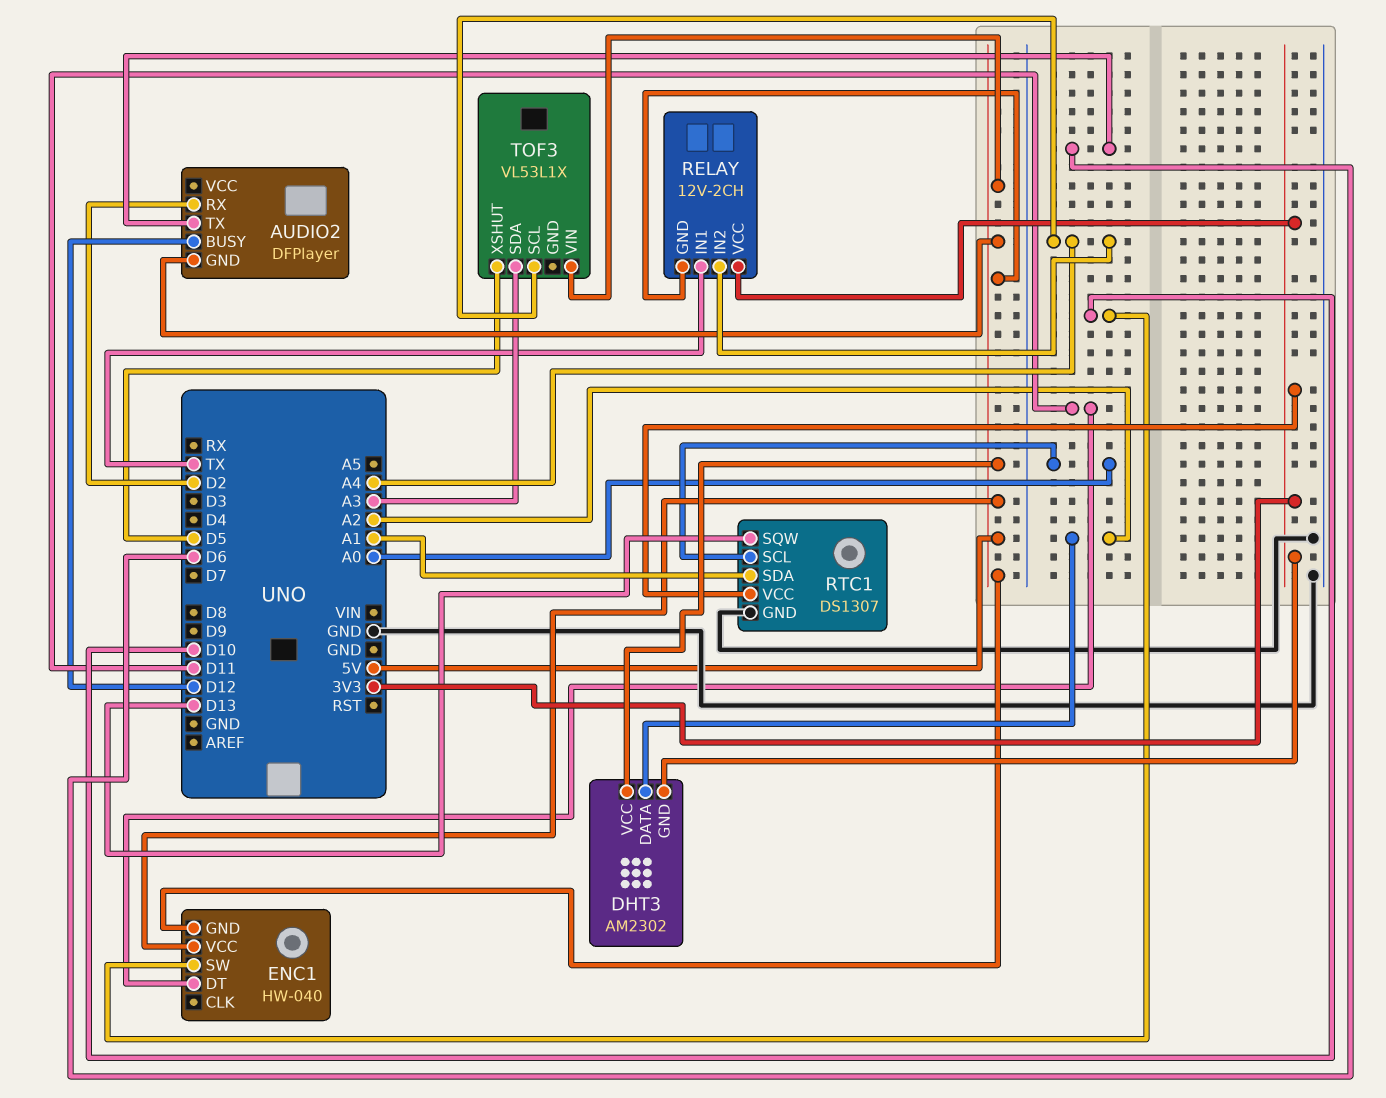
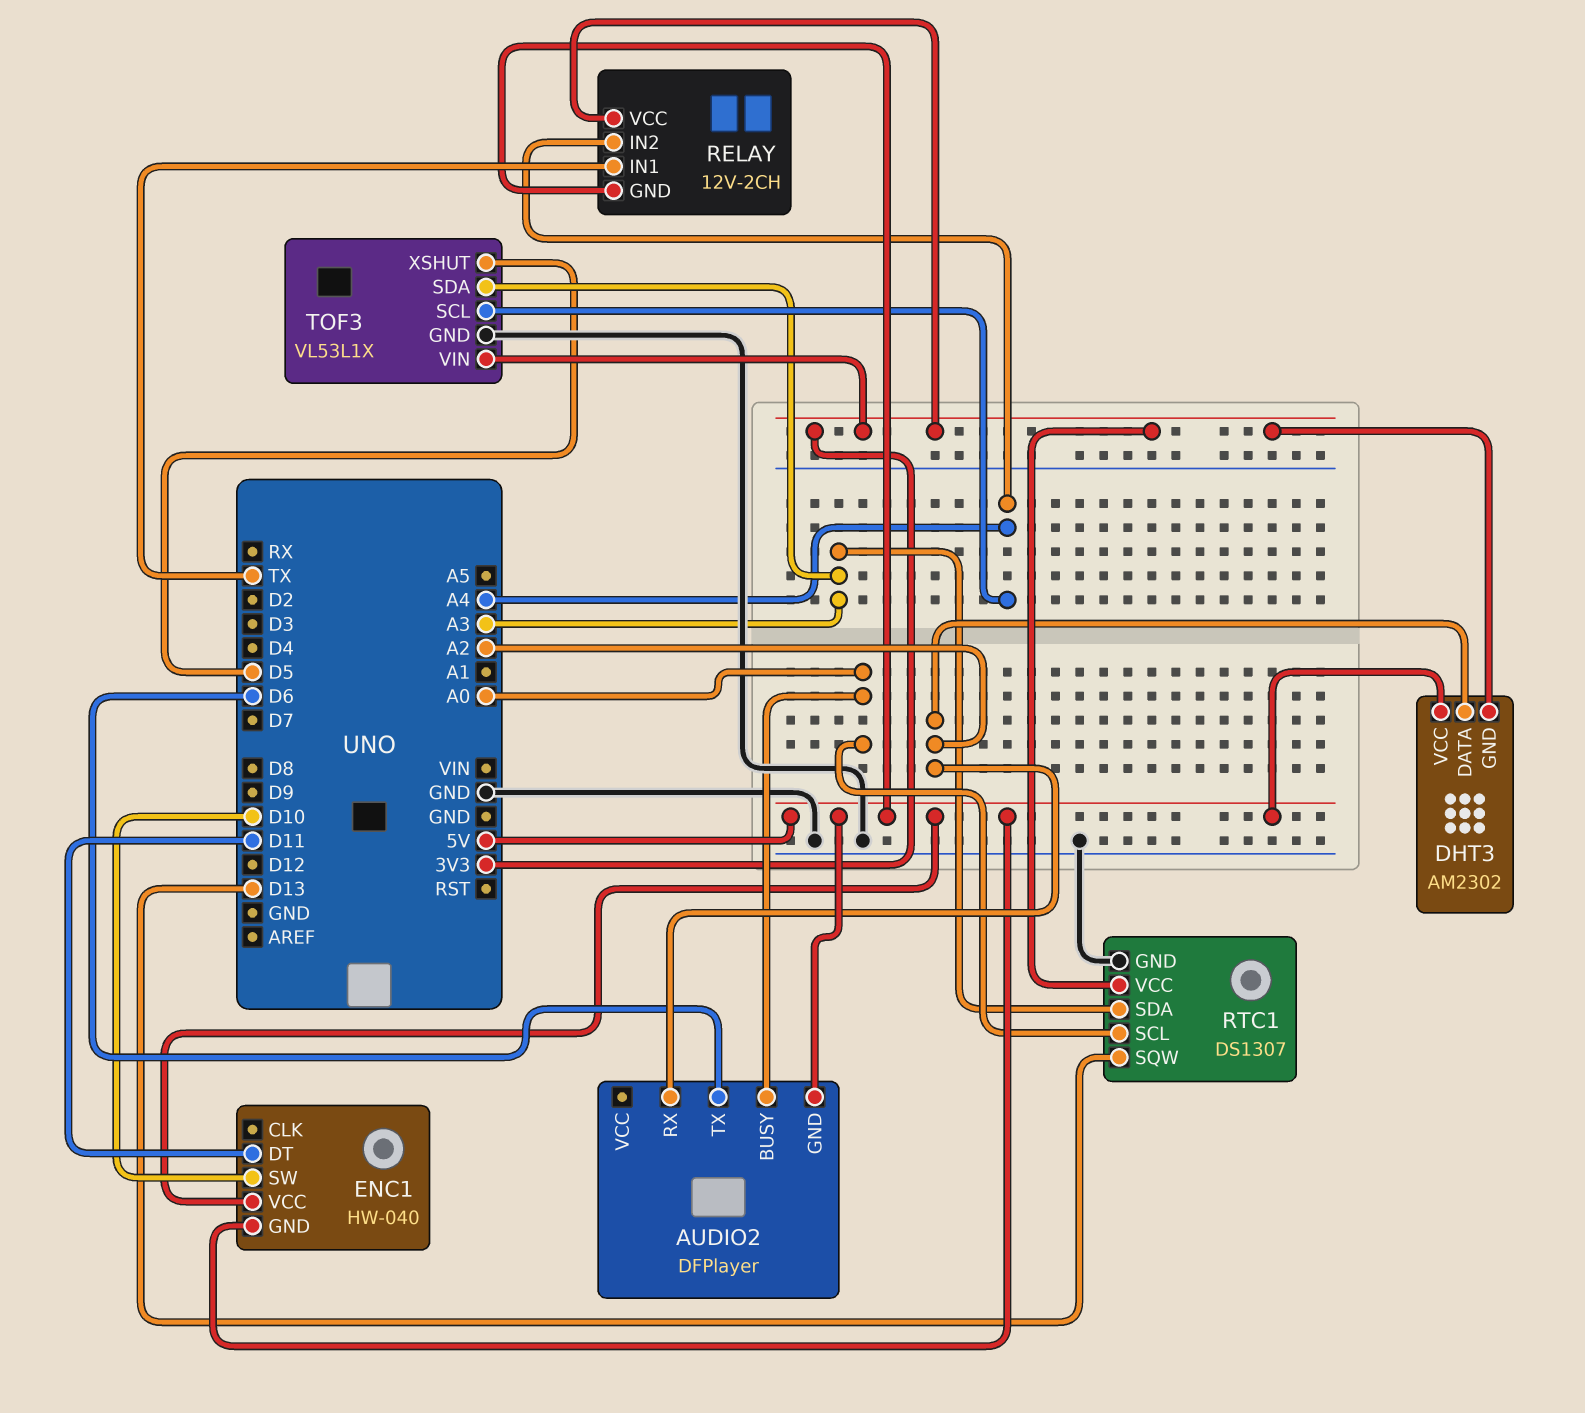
AUDIO2 pin BUSY: D12 -> A0
AUDIO2 pin RX: D2 -> A2
RTC1 pin SDA: A1 -> A3
TOF3 pin GND: none -> GND
TOF3 pin VIN: 5V -> 3V3

